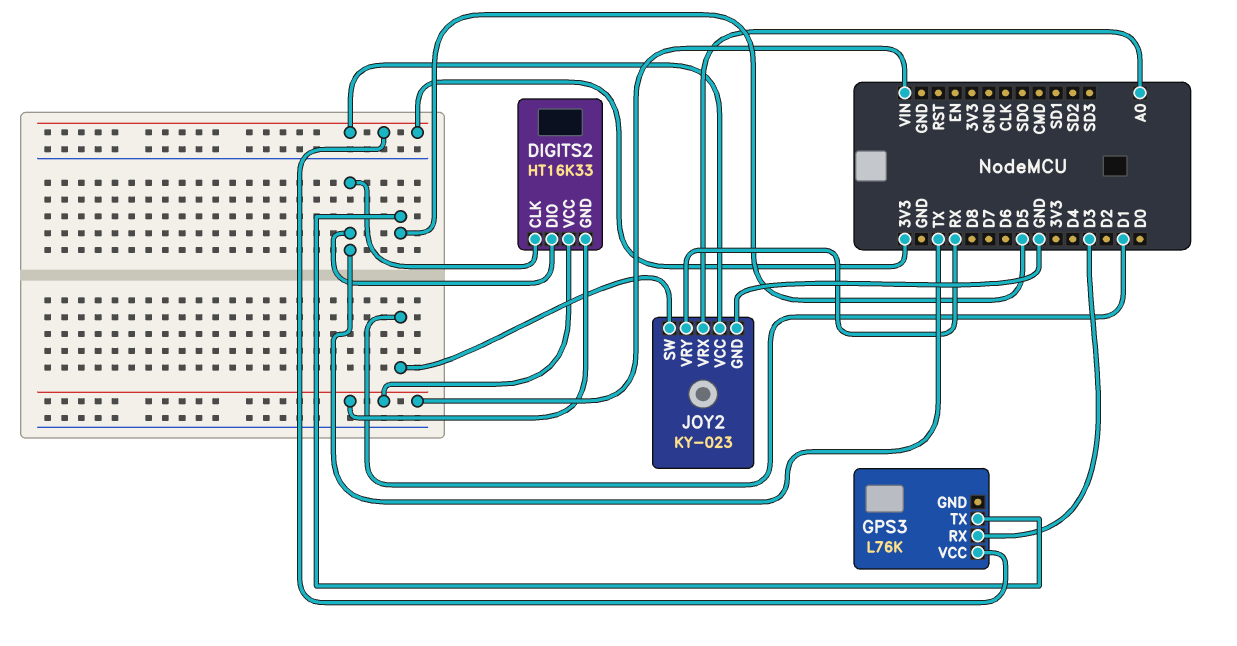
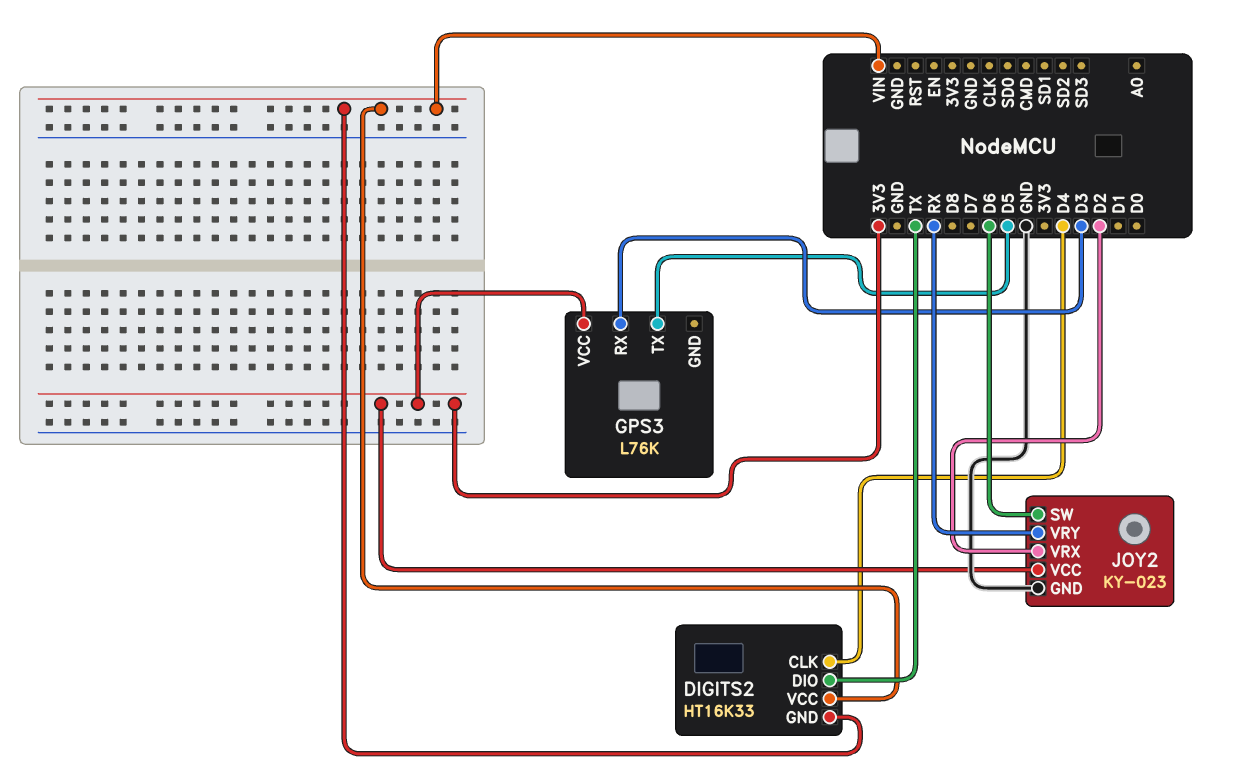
DIGITS2 pin CLK: TX -> D4
JOY2 pin SW: D1 -> D6
JOY2 pin VRX: A0 -> D2

